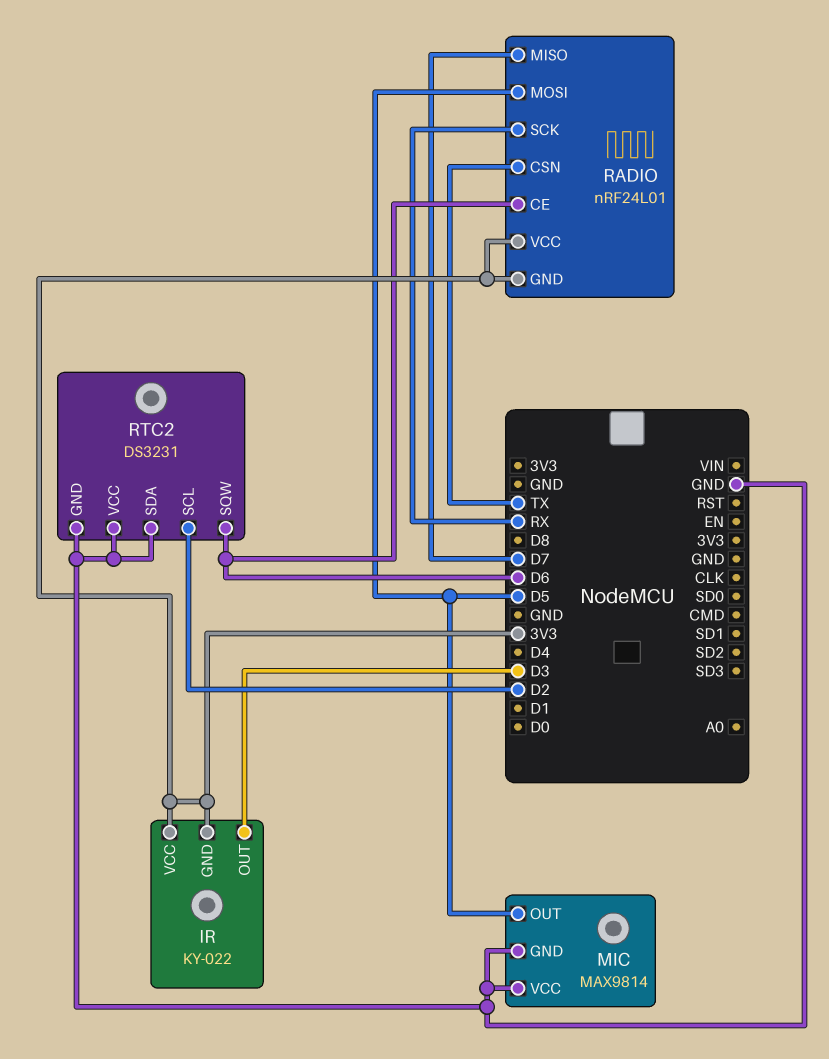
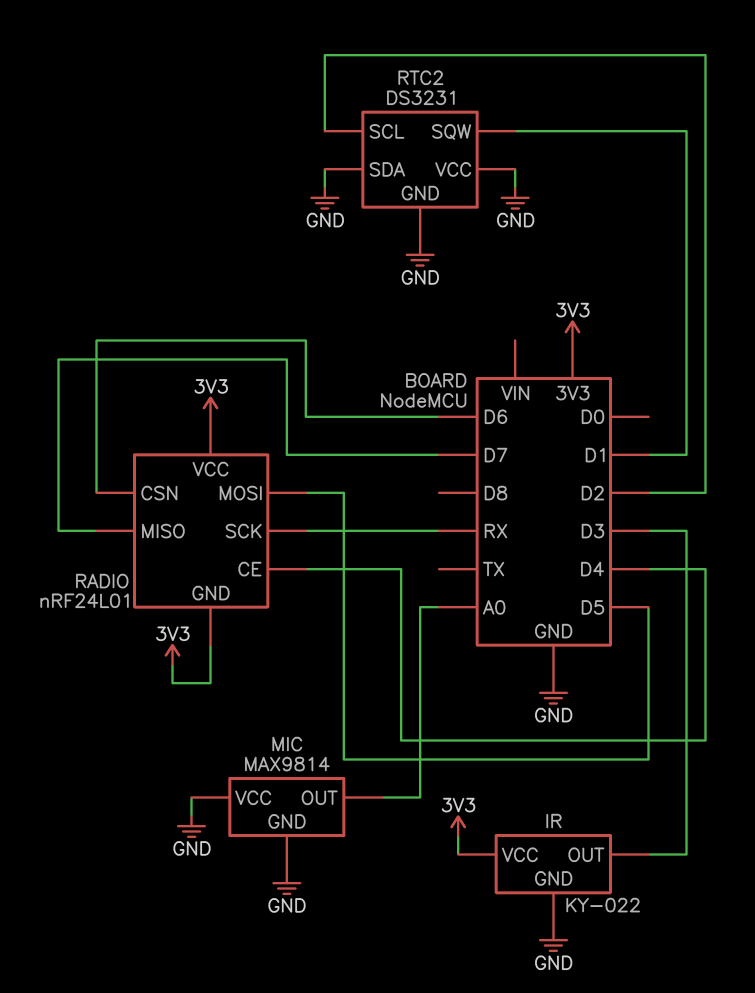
IR pin GND: 3V3 -> GND
MIC pin OUT: D5 -> A0
RADIO pin CE: D6 -> D4
RADIO pin CSN: TX -> D6
RTC2 pin SQW: D6 -> D1

